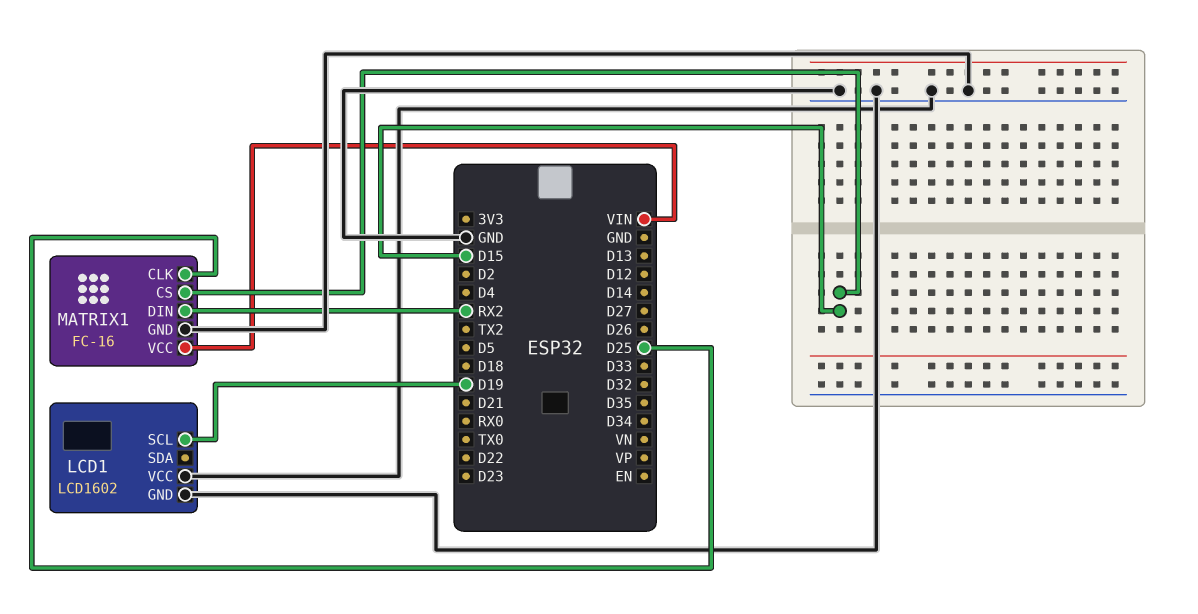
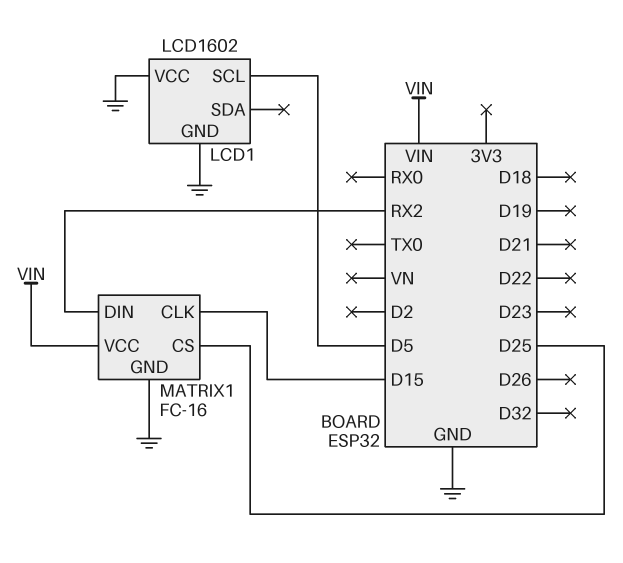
LCD1 pin SCL: D19 -> D5
MATRIX1 pin CLK: D25 -> D15
MATRIX1 pin CS: D15 -> D25

